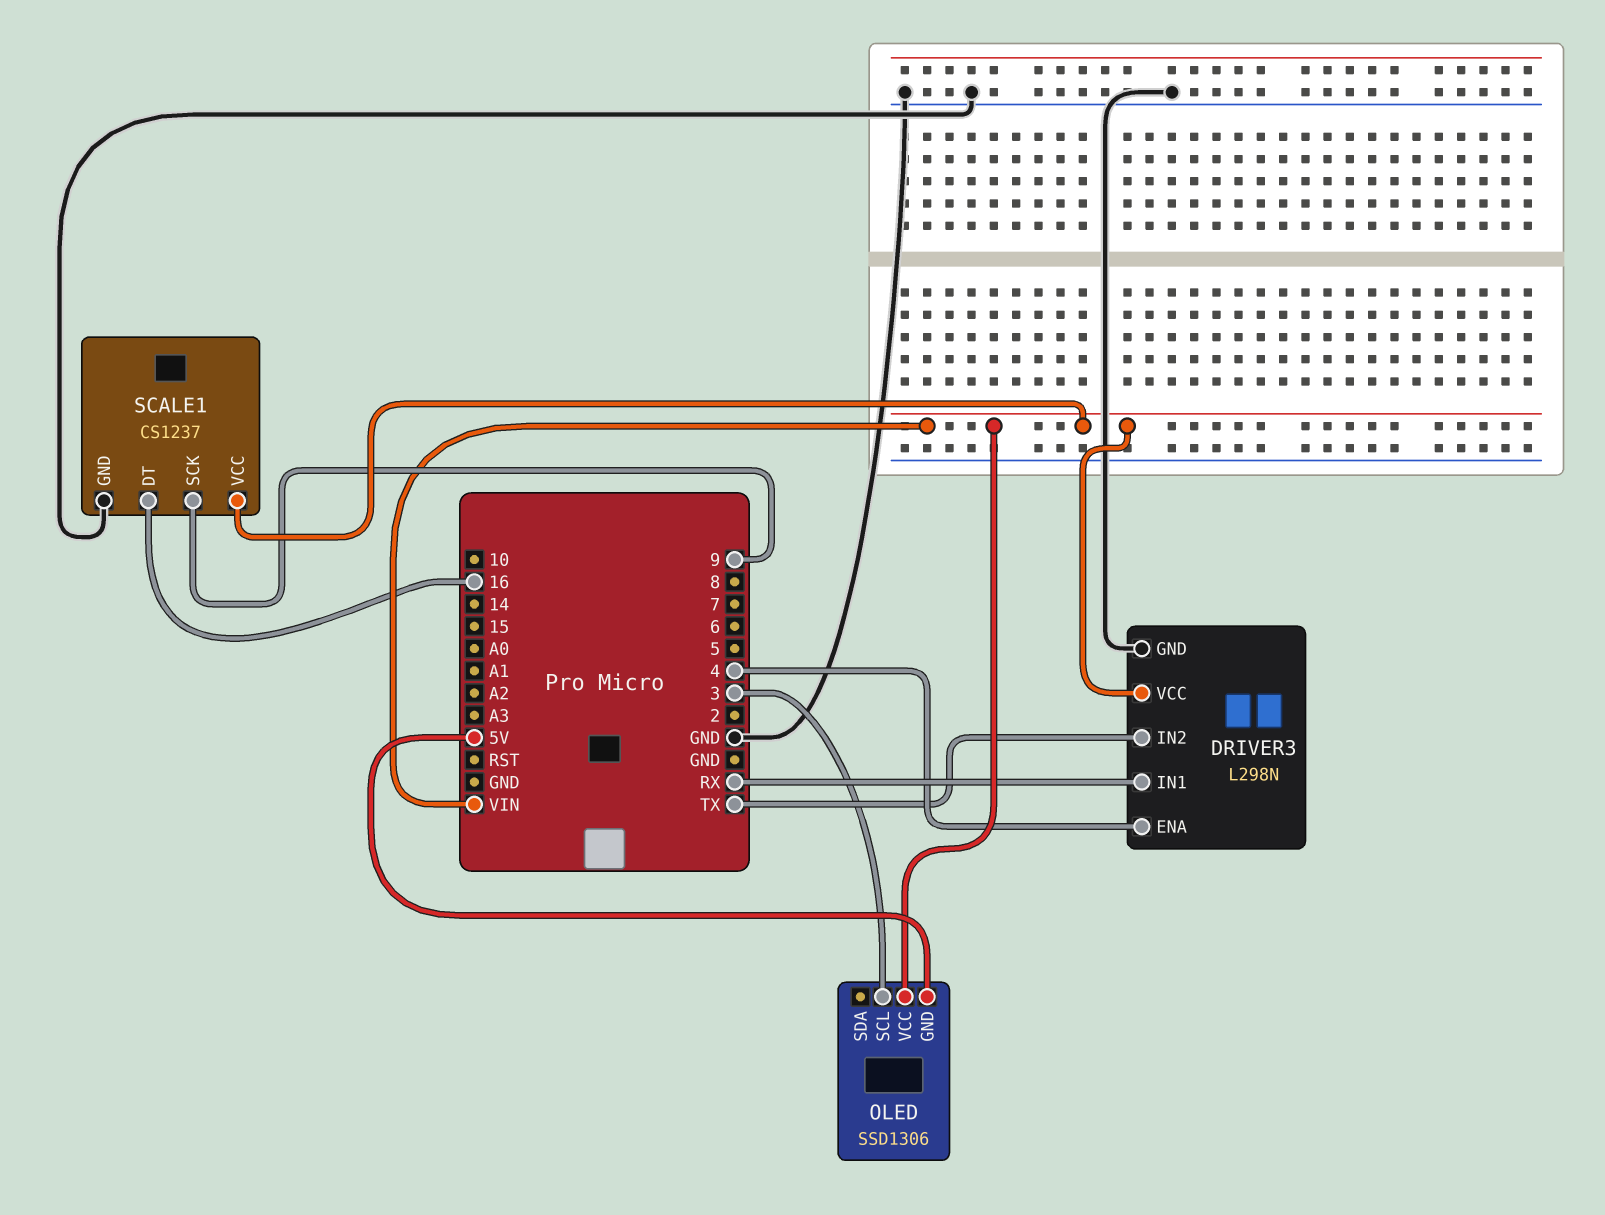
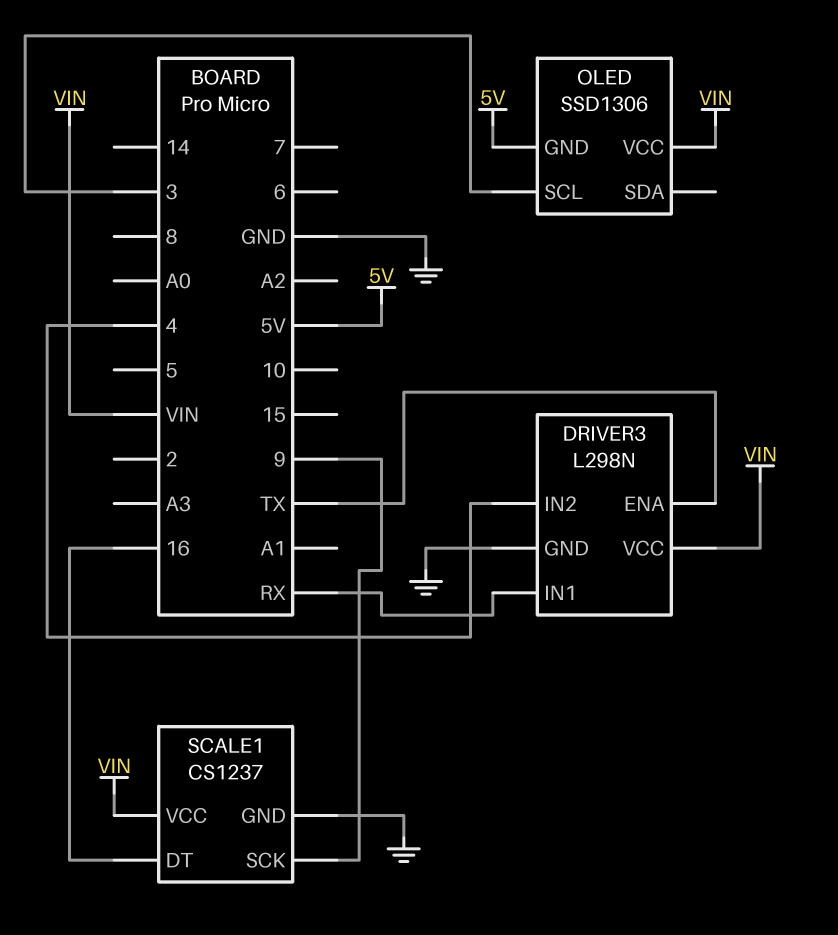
DRIVER3 pin ENA: 4 -> TX
DRIVER3 pin IN2: TX -> 4

